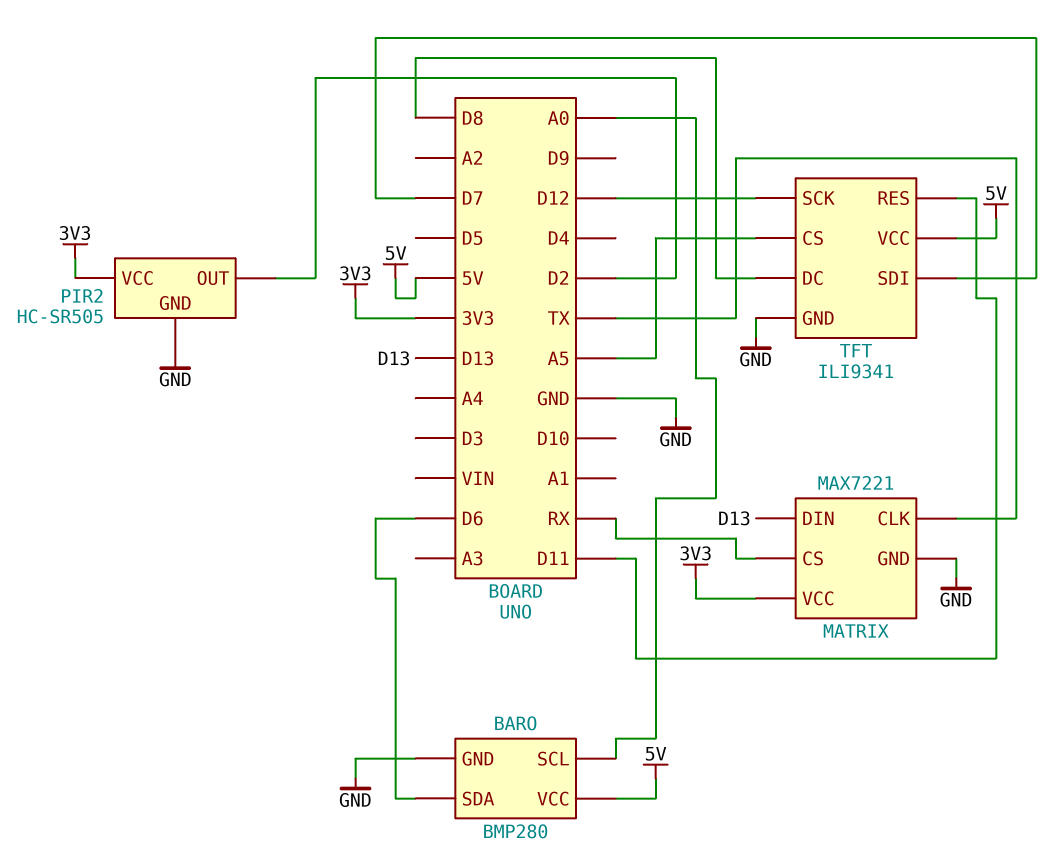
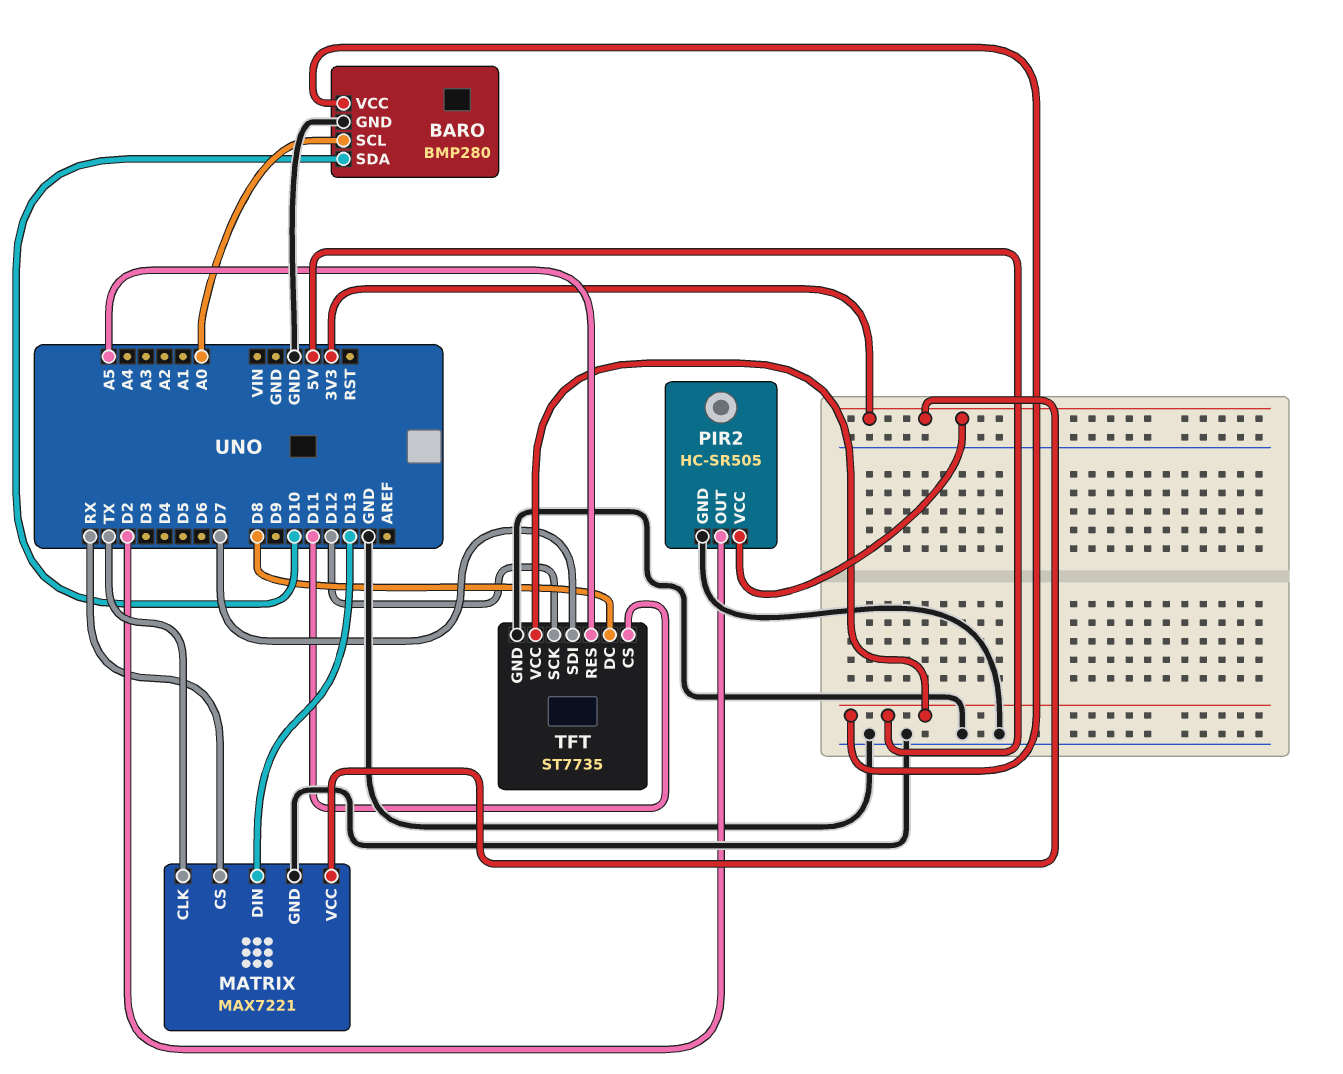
BARO pin SDA: D6 -> D10
TFT: ILI9341 -> ST7735
TFT pin CS: A5 -> D11
TFT pin RES: D11 -> A5

